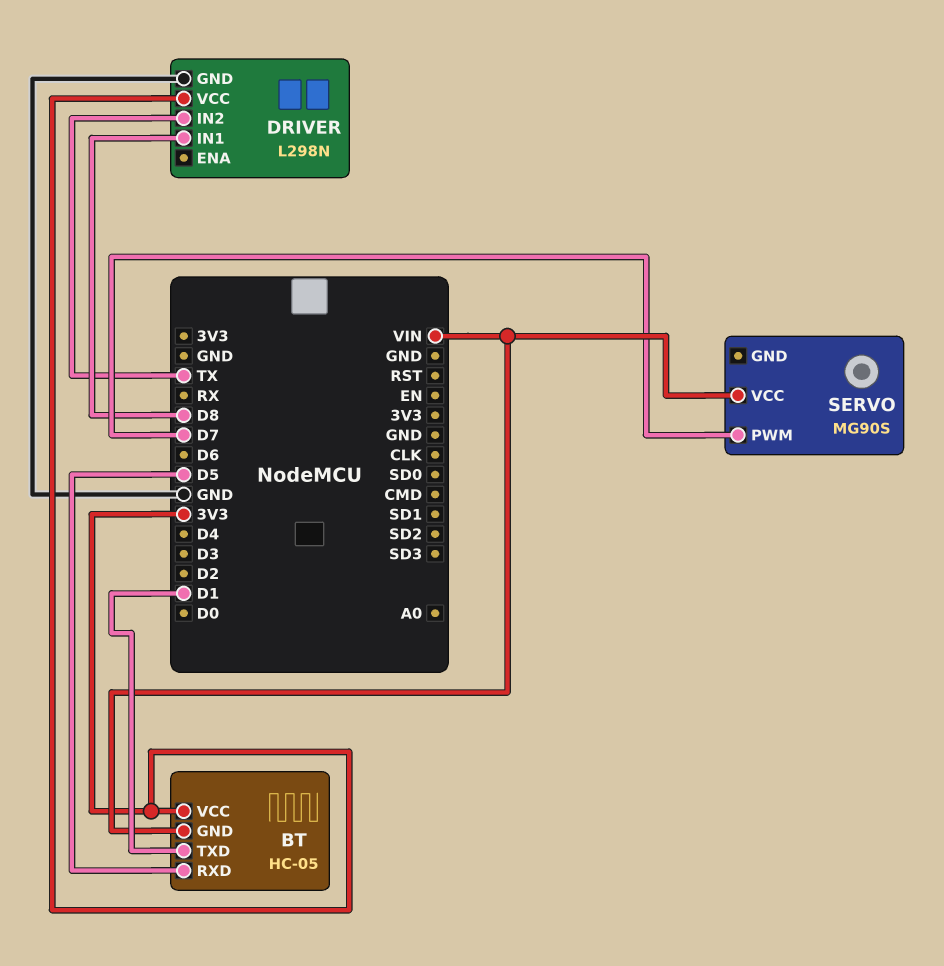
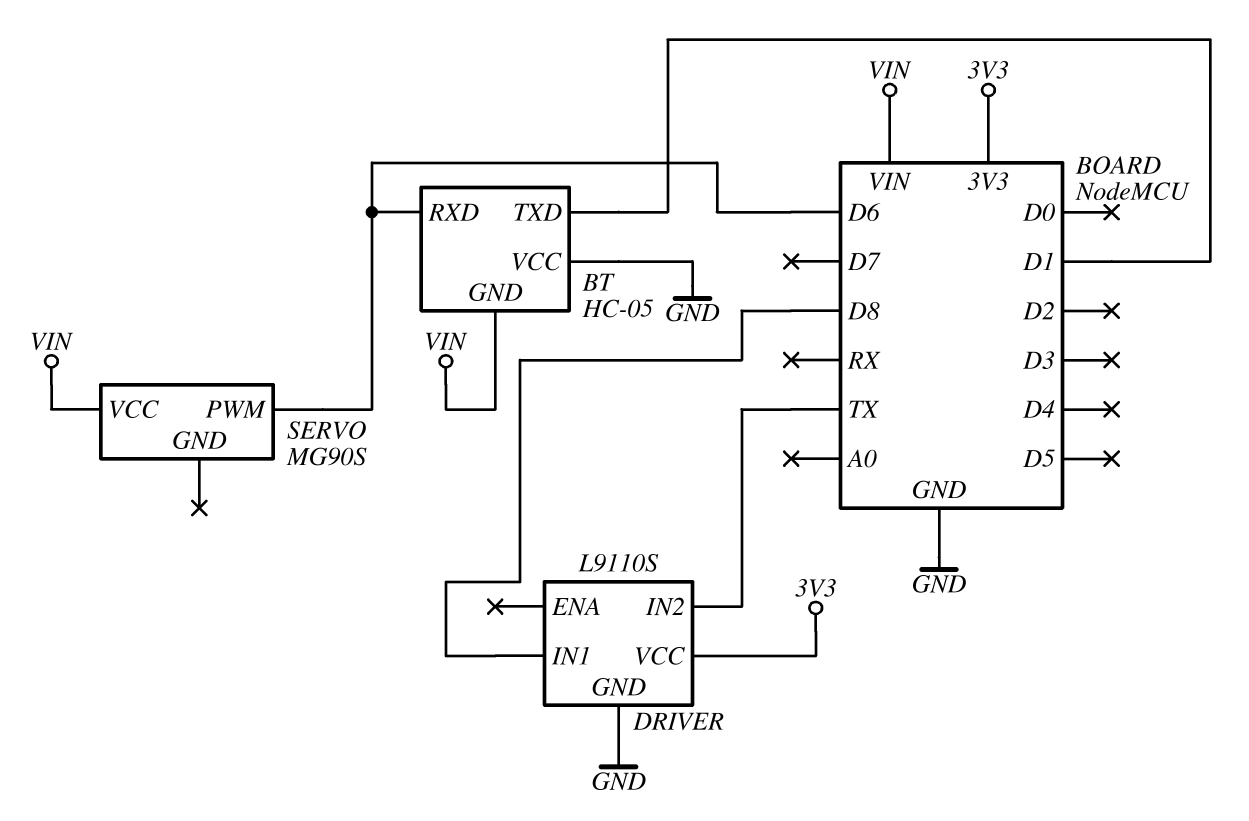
BT pin RXD: D5 -> D6
BT pin VCC: 3V3 -> GND
DRIVER: L298N -> L9110S
SERVO pin PWM: D7 -> D6

